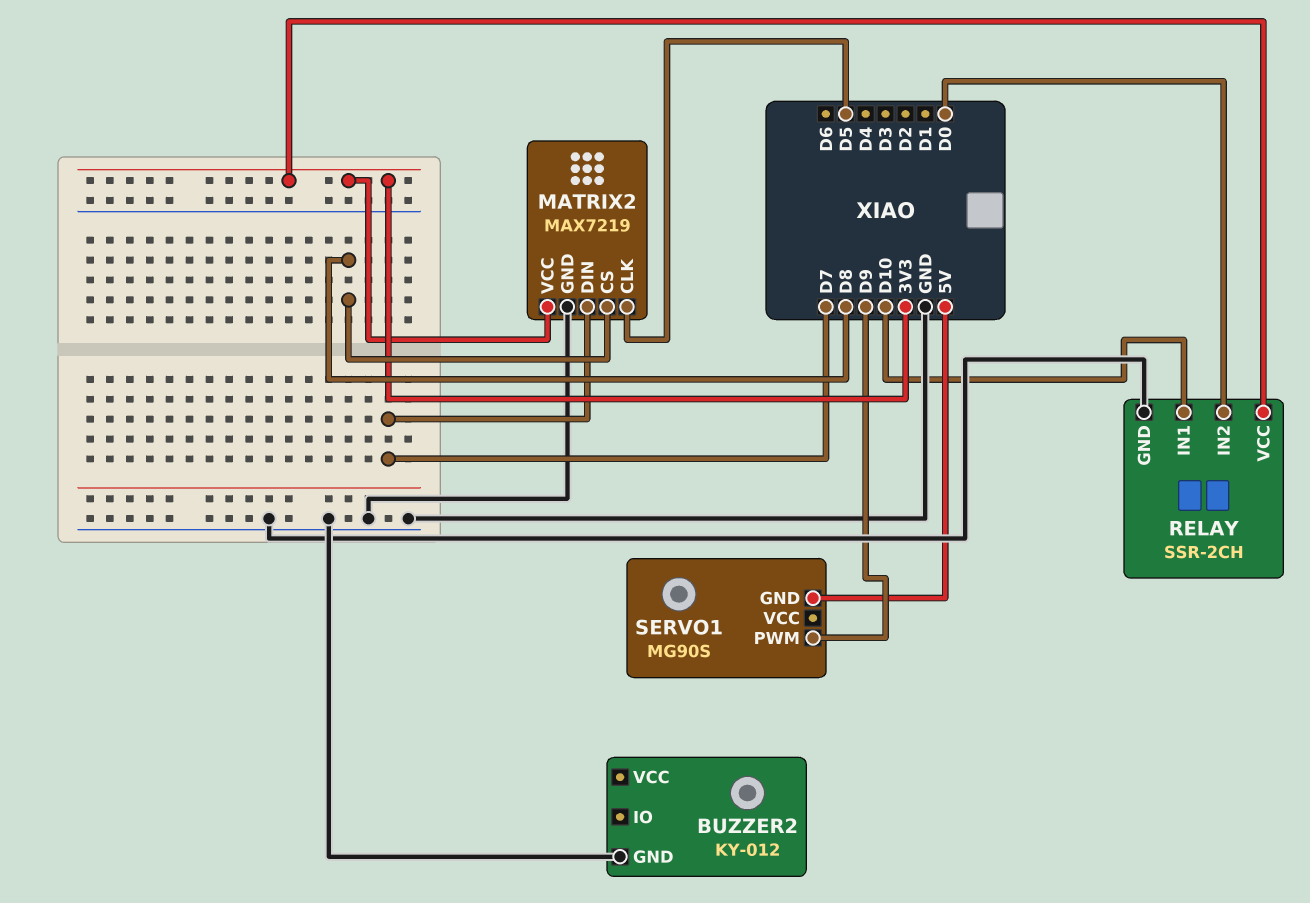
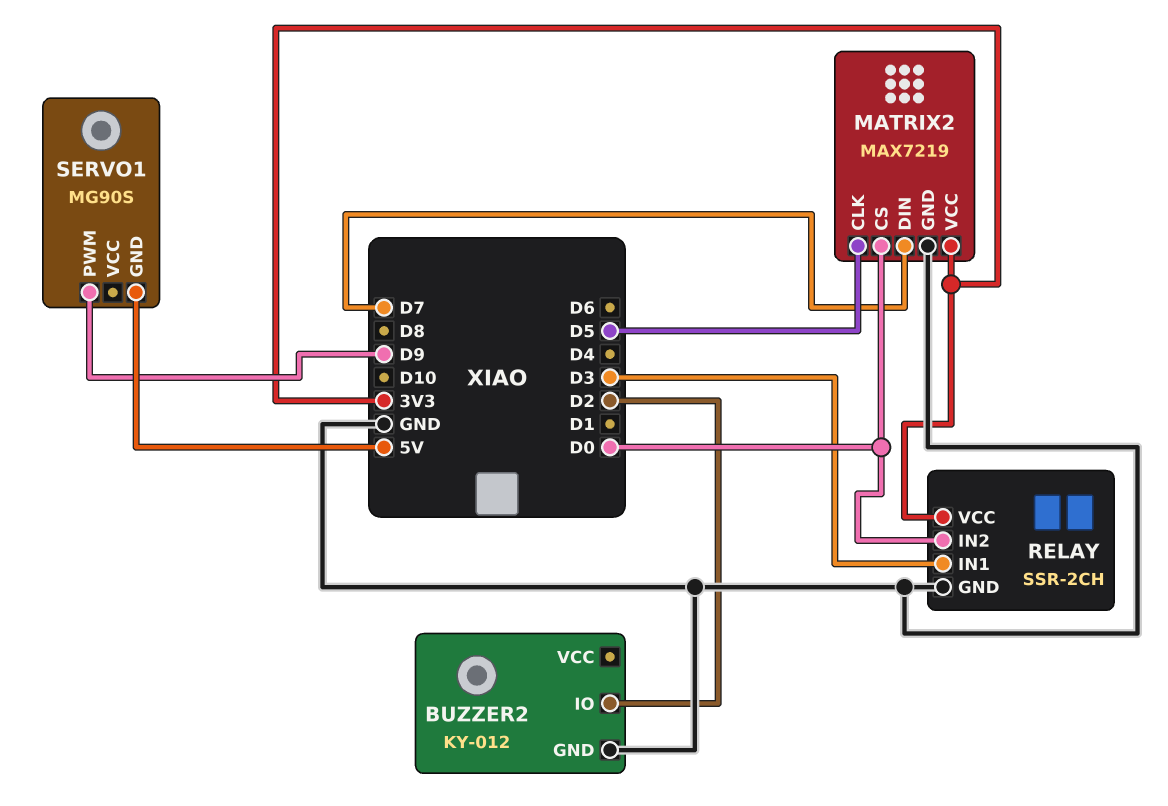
BUZZER2 pin IO: none -> D2
MATRIX2 pin CS: D8 -> D0
RELAY pin IN1: D10 -> D3

